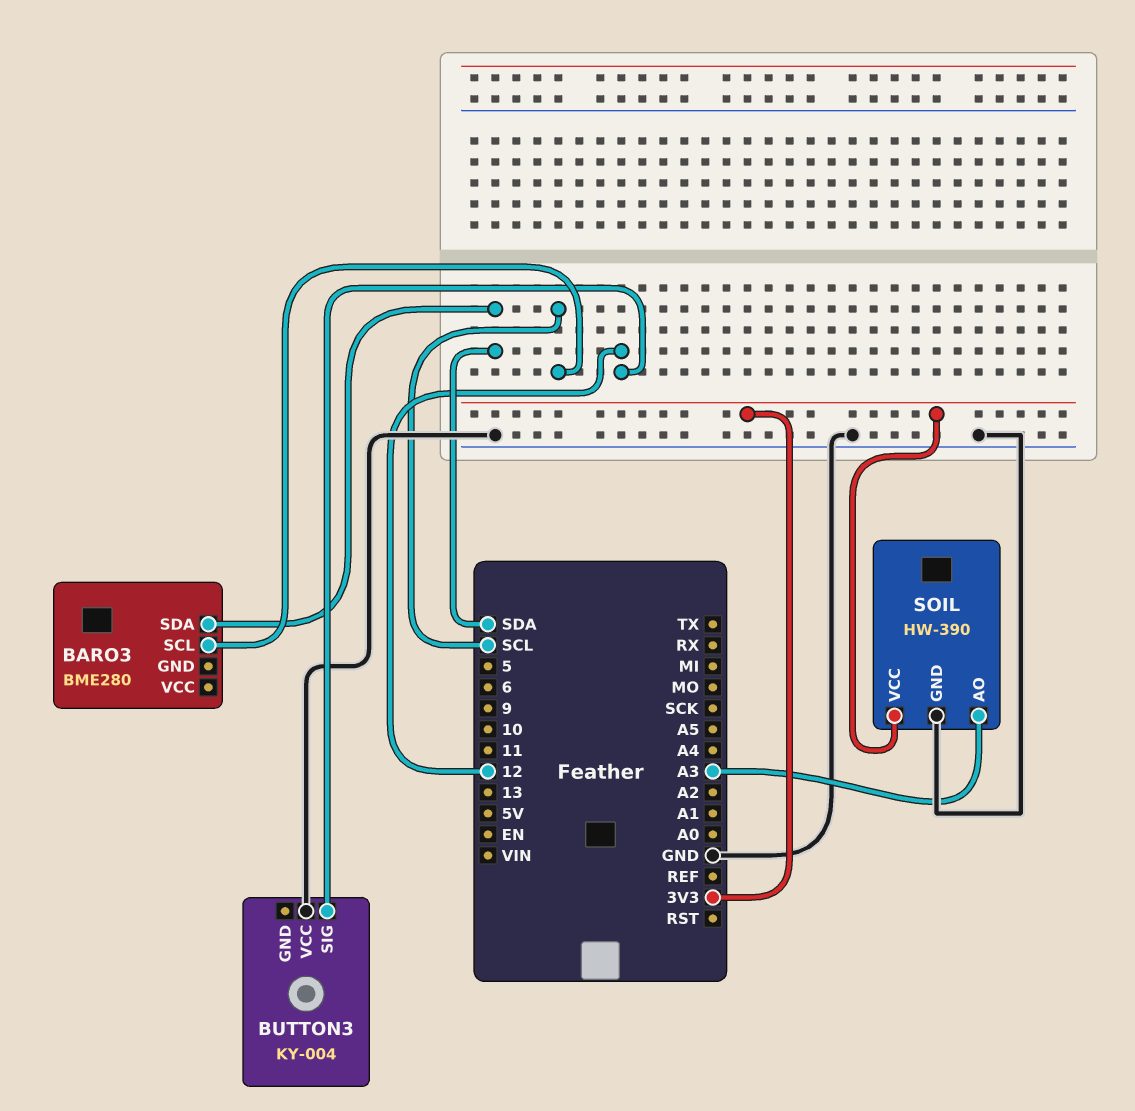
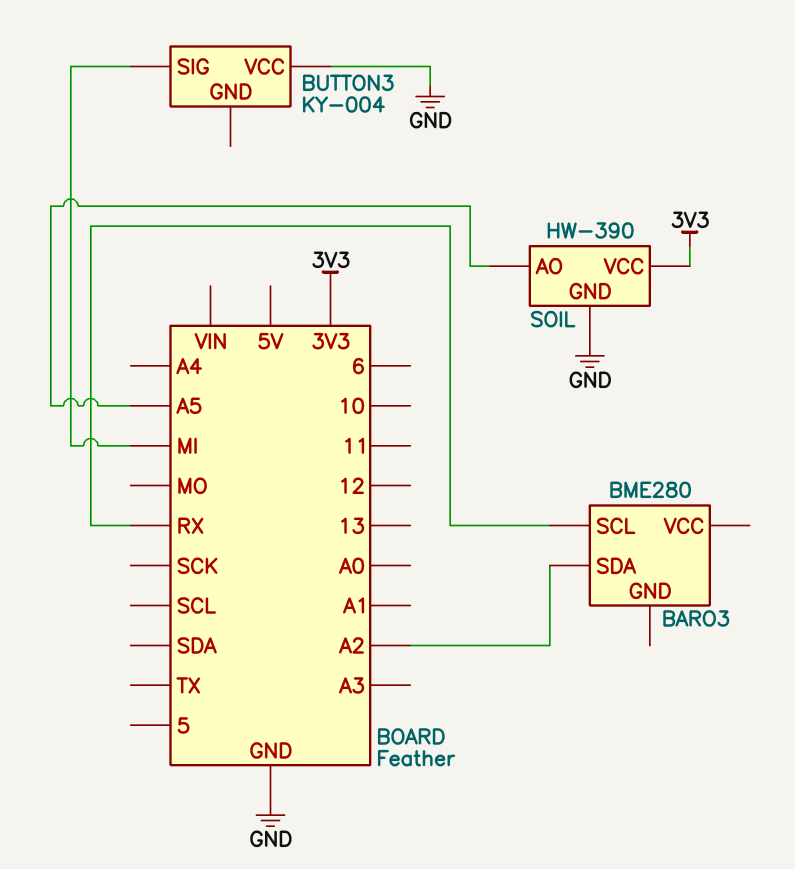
BARO3 pin SCL: SCL -> RX
BARO3 pin SDA: SDA -> A2
BUTTON3 pin SIG: 12 -> MI
SOIL pin AO: A3 -> A5

